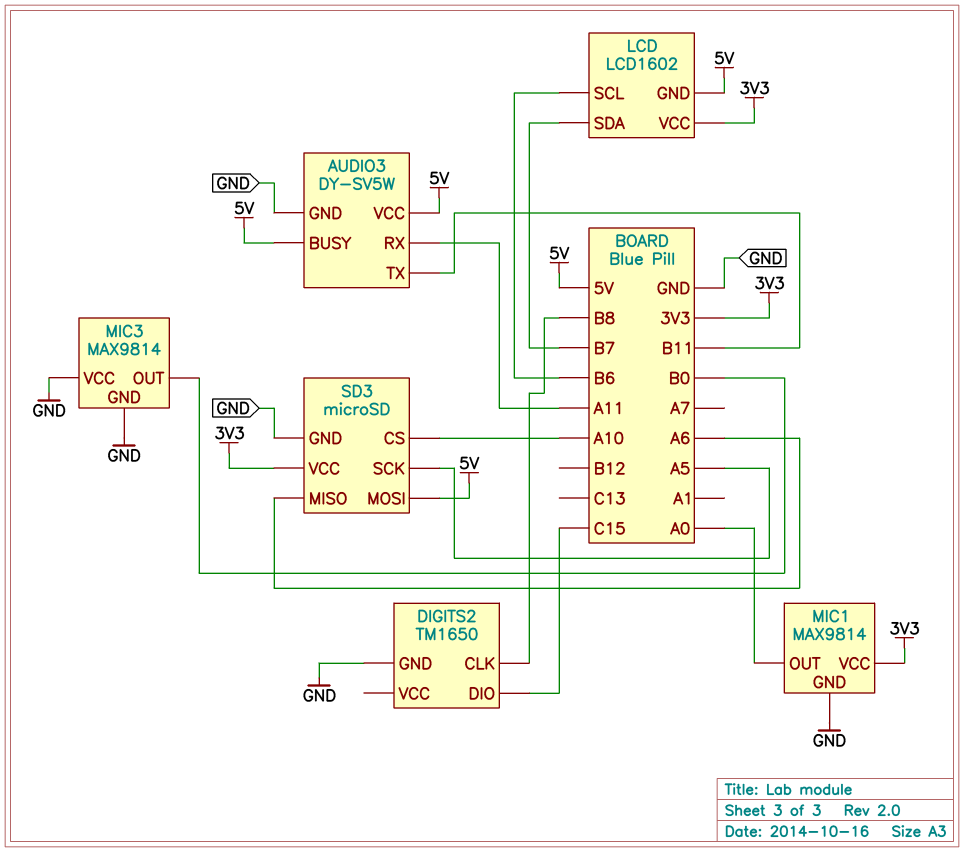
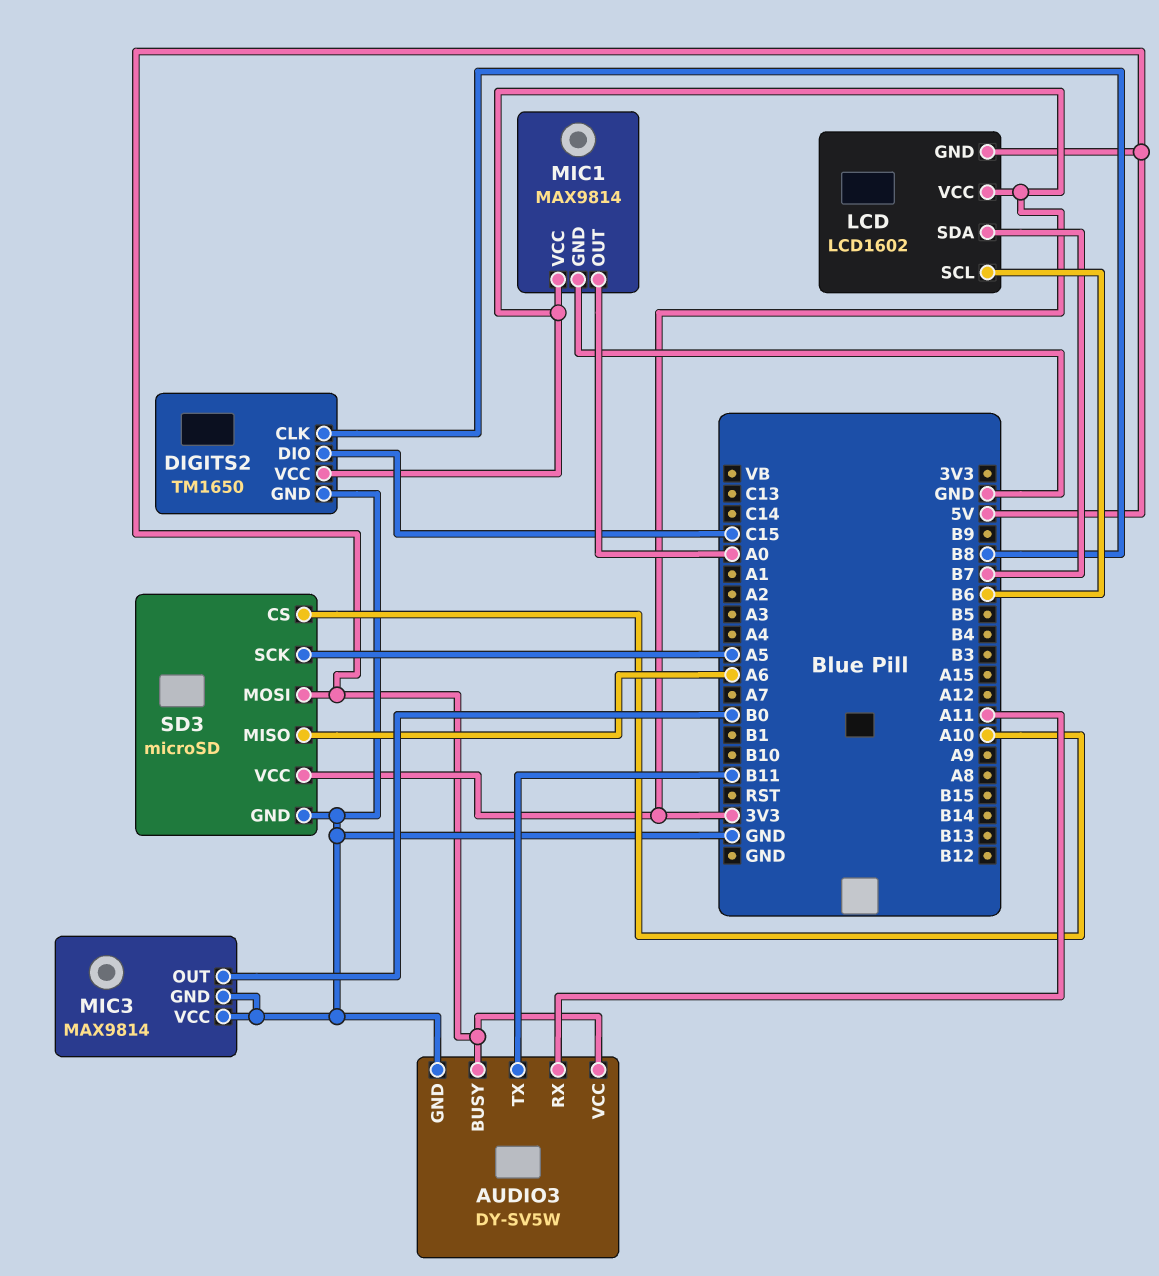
DIGITS2 pin VCC: none -> 3V3

